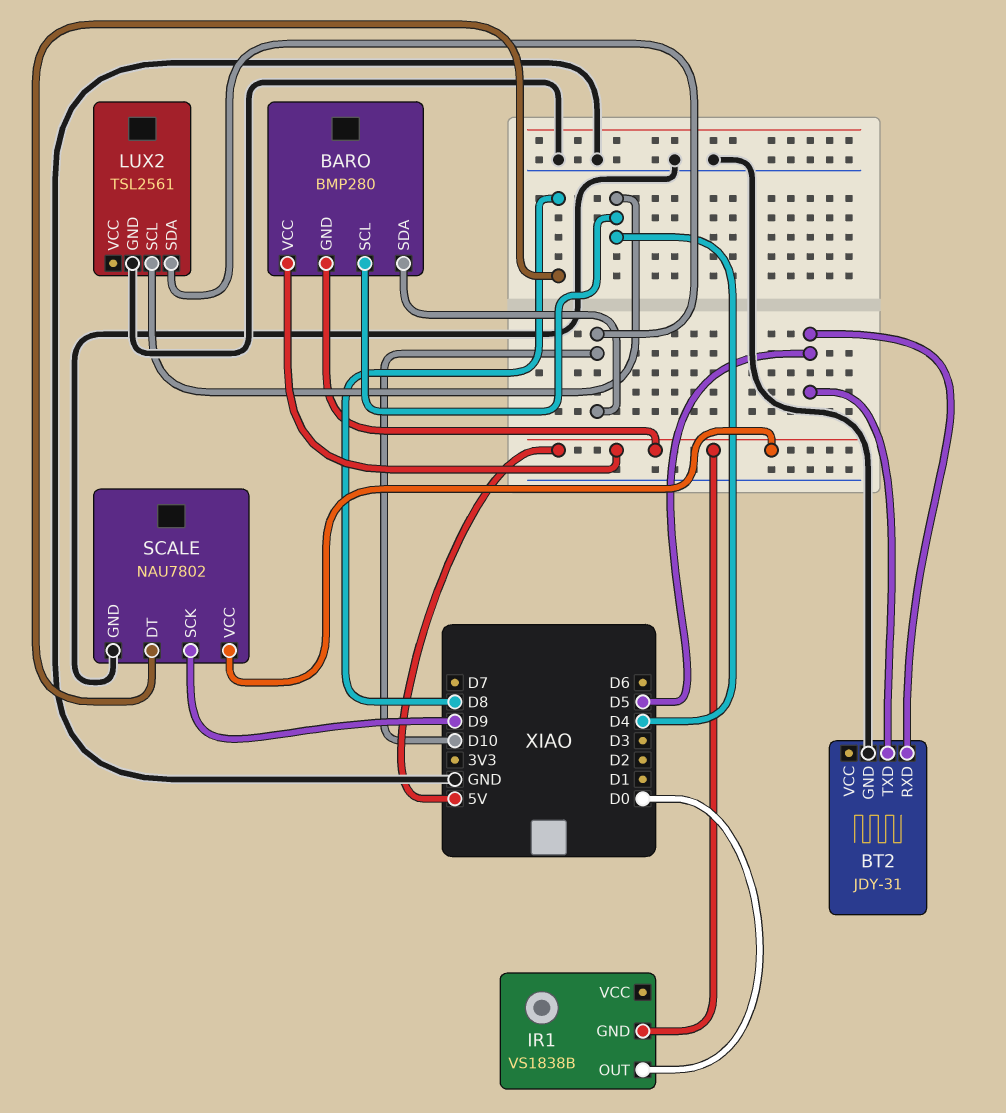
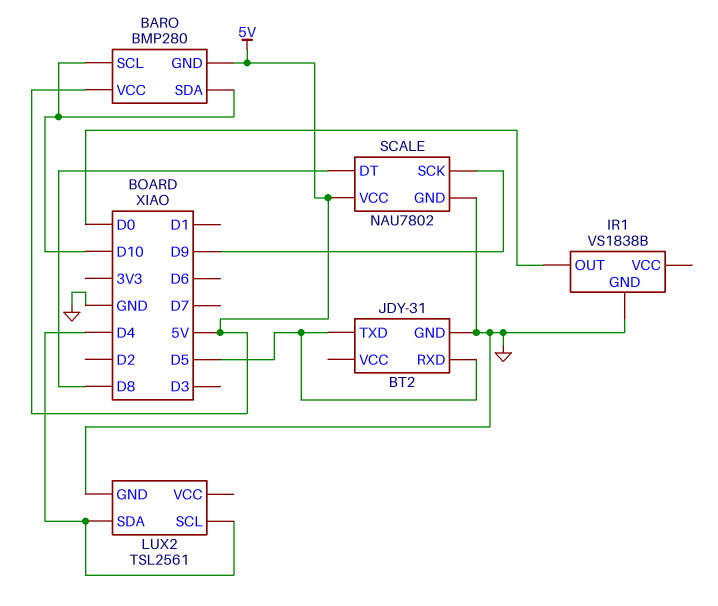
BARO pin SCL: D4 -> D10
IR1 pin GND: 5V -> GND
LUX2 pin SDA: D10 -> D4

